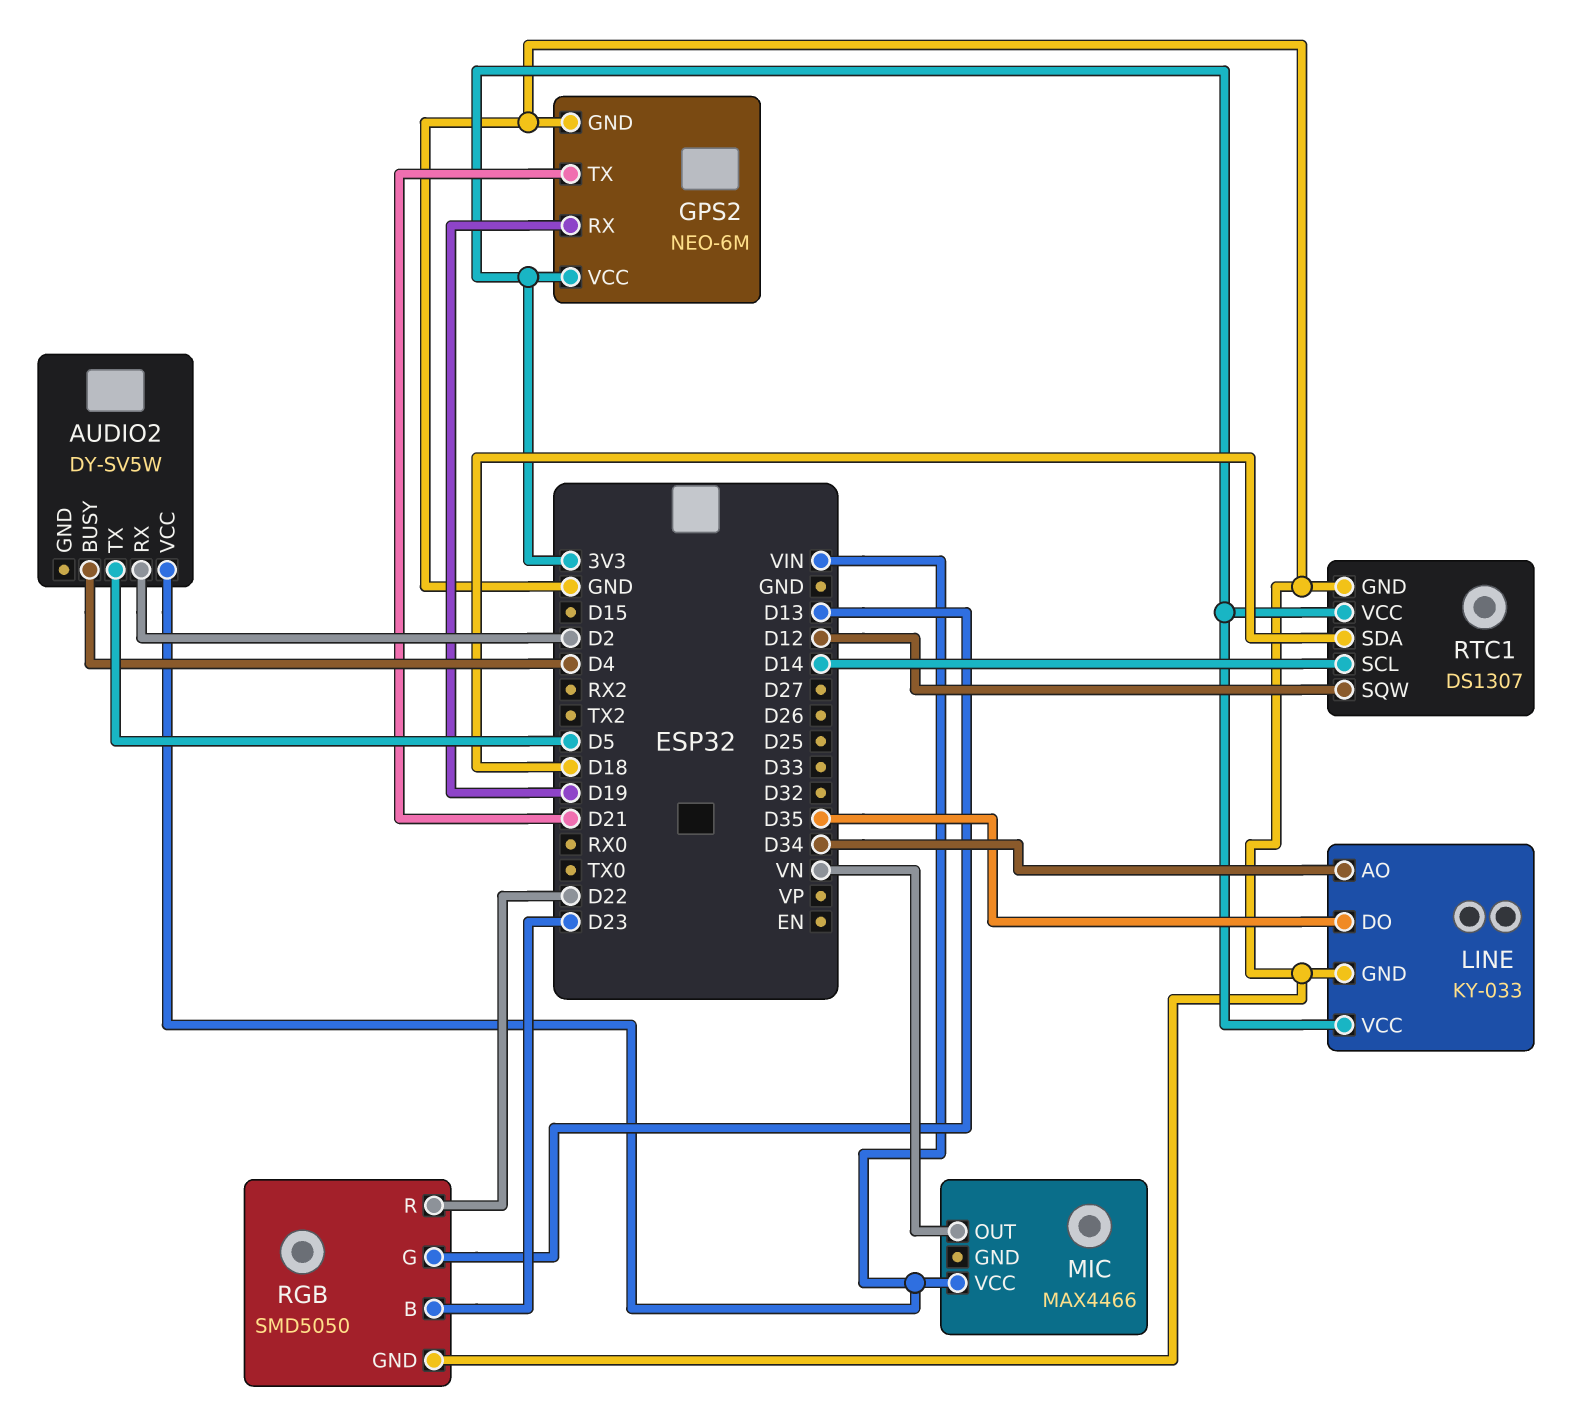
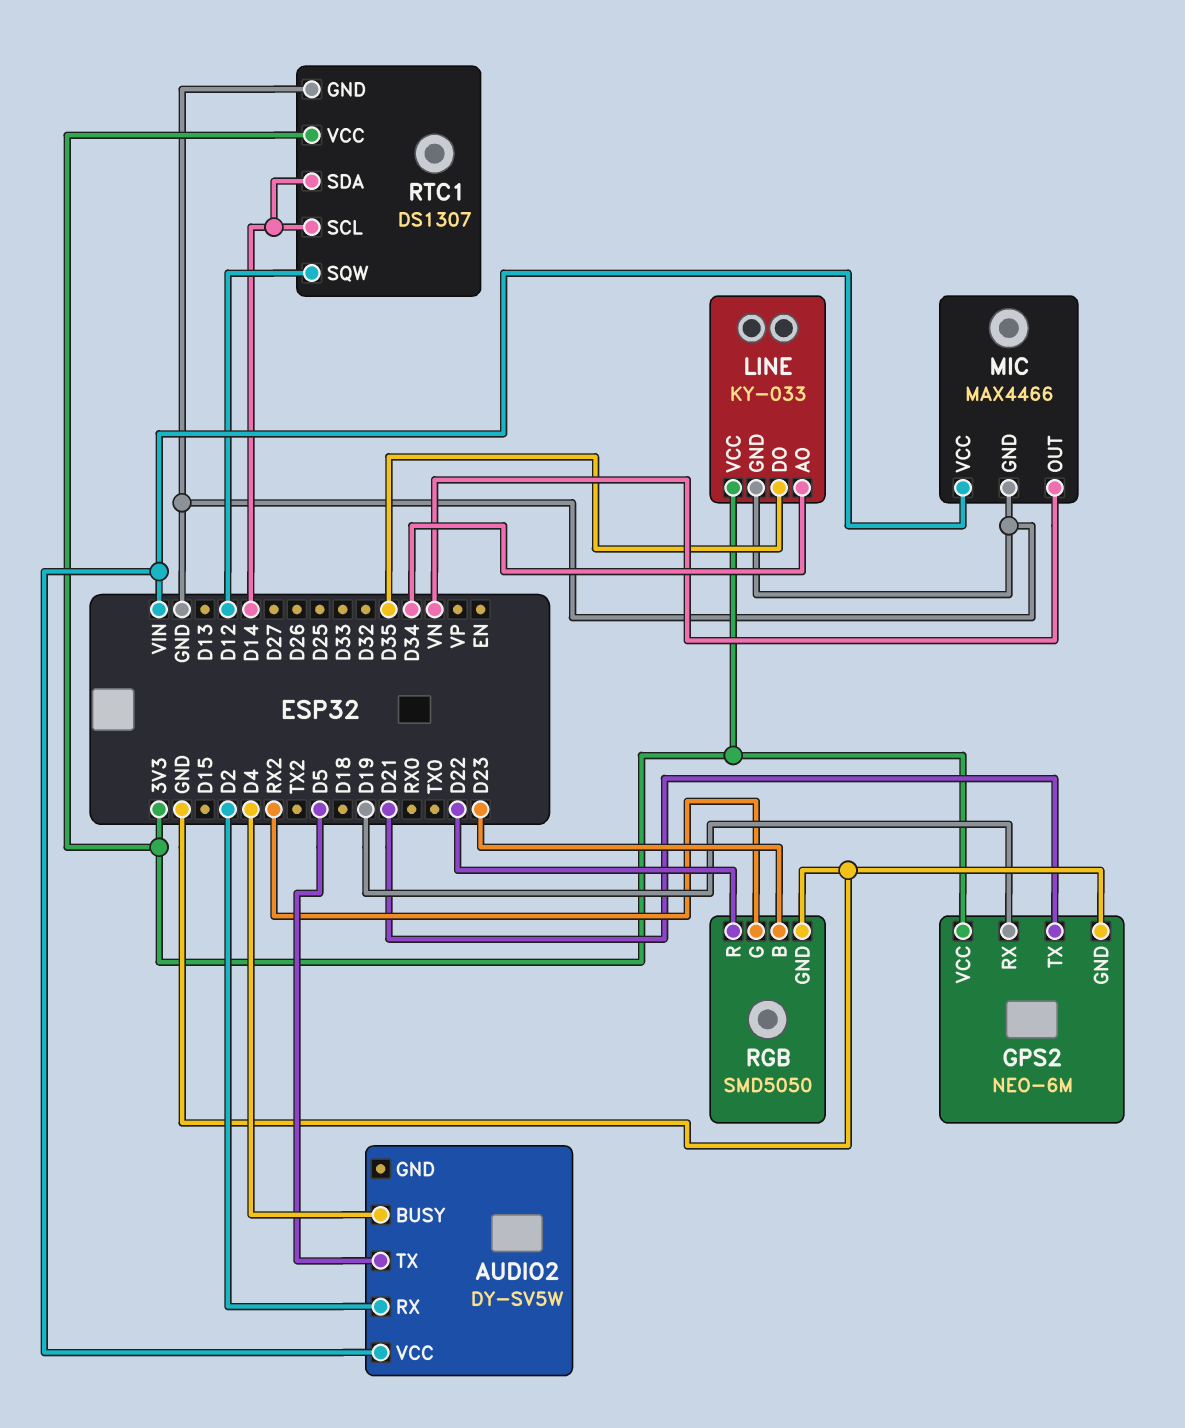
MIC pin GND: none -> GND
RGB pin G: D13 -> RX2
RTC1 pin SDA: D18 -> D14

